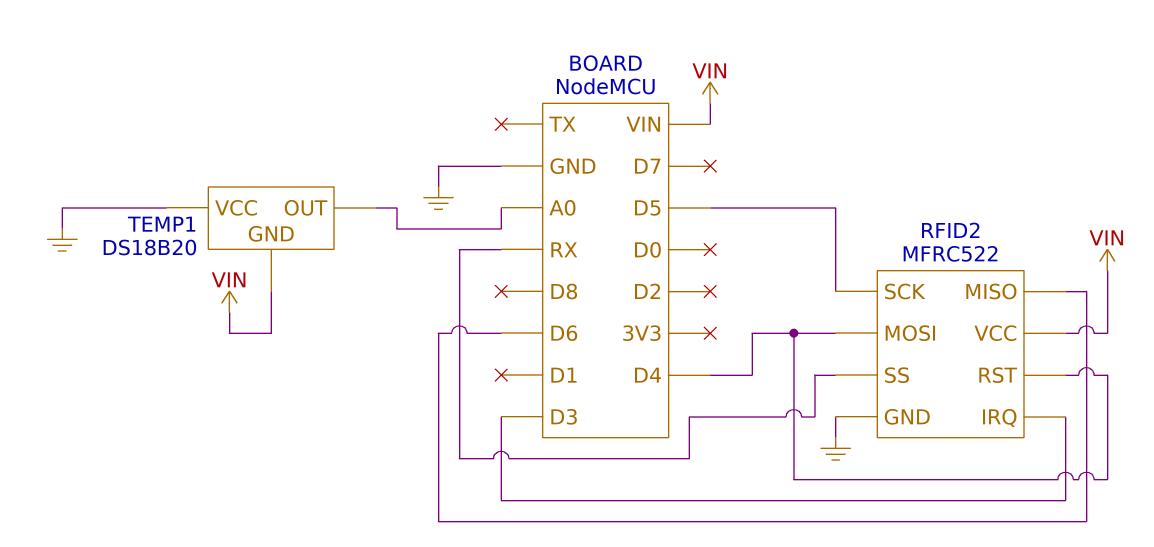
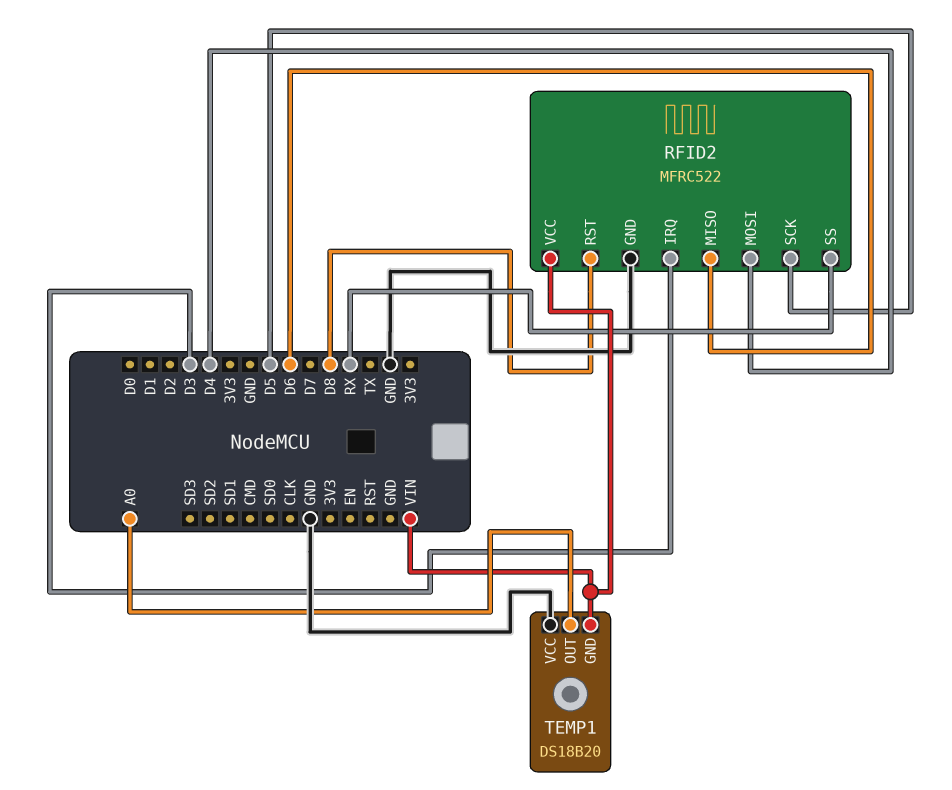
RFID2 pin RST: D4 -> D8

